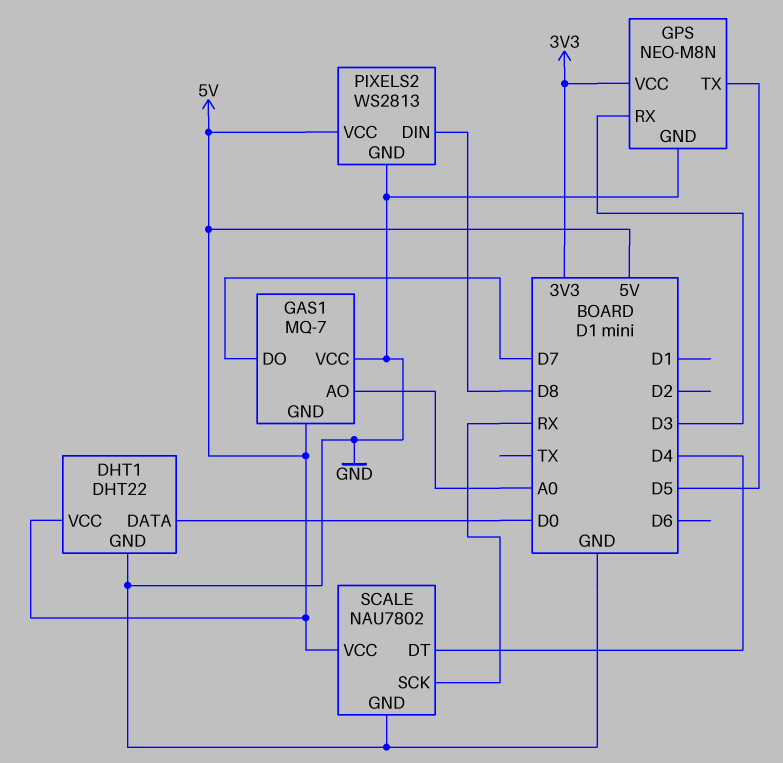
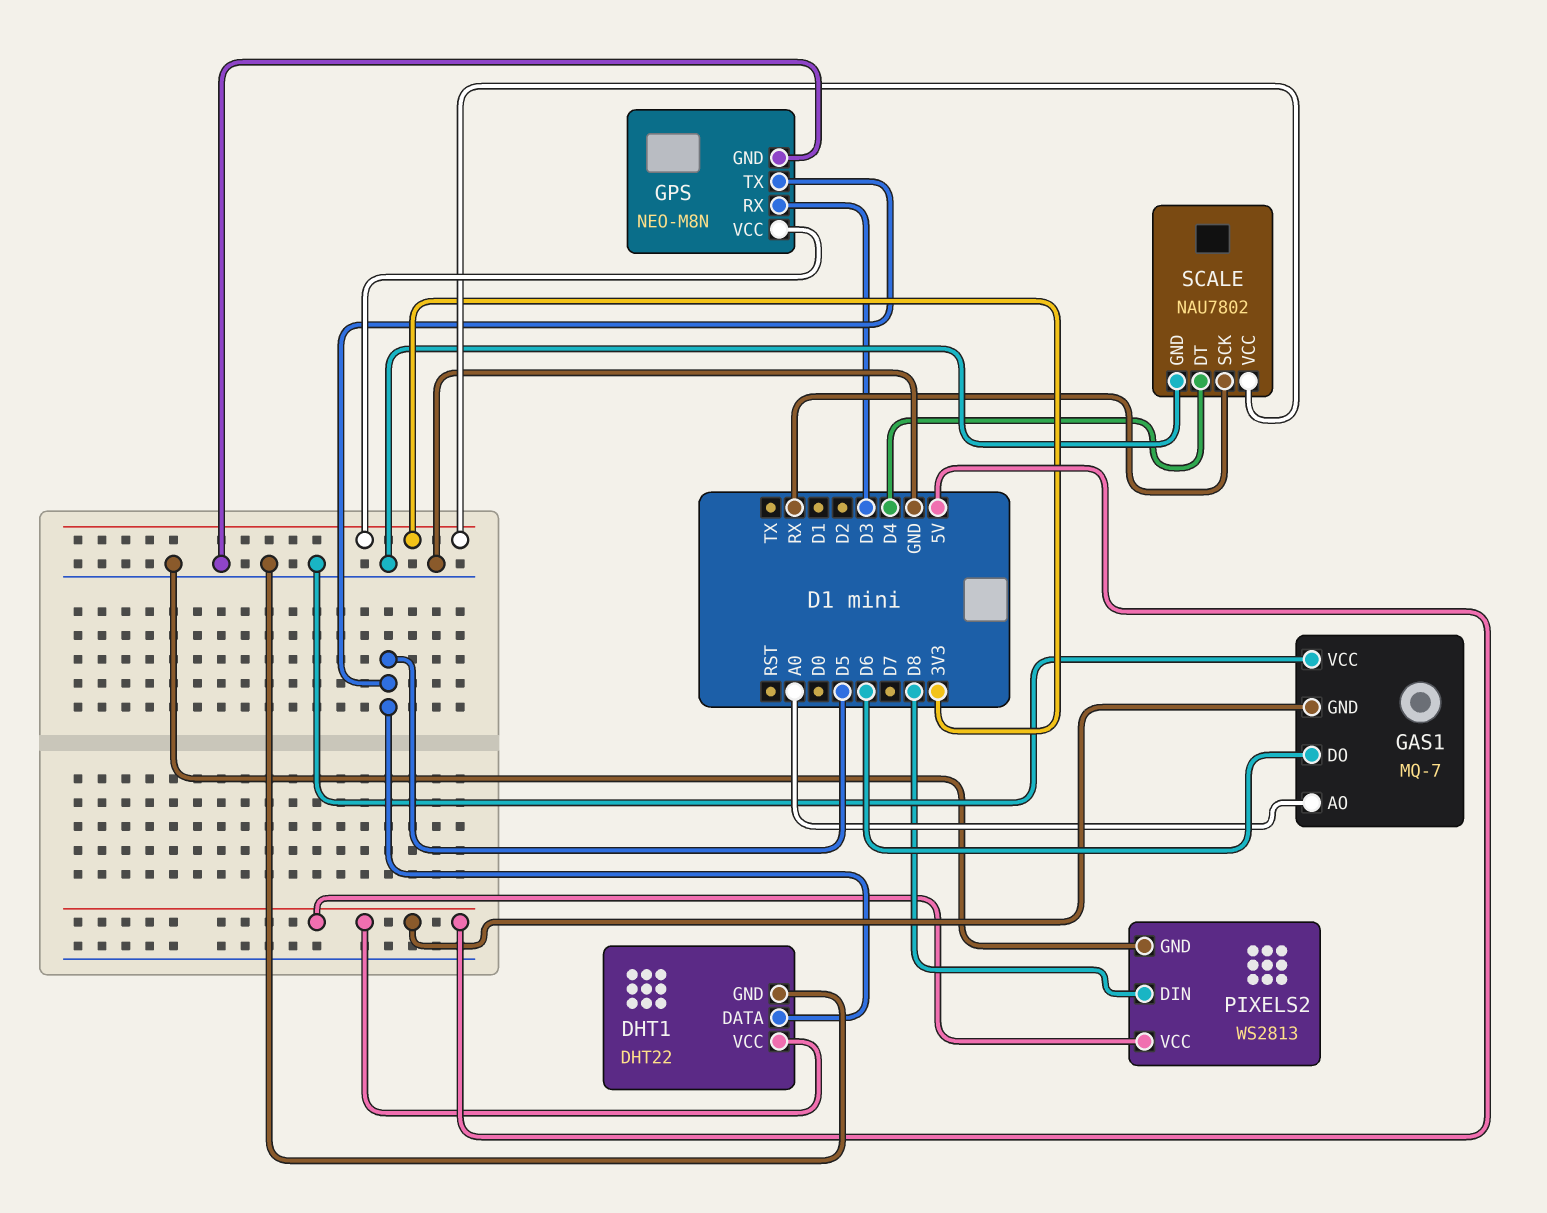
DHT1 pin DATA: D0 -> D5
GAS1 pin DO: D7 -> D6
SCALE pin VCC: 5V -> 3V3

